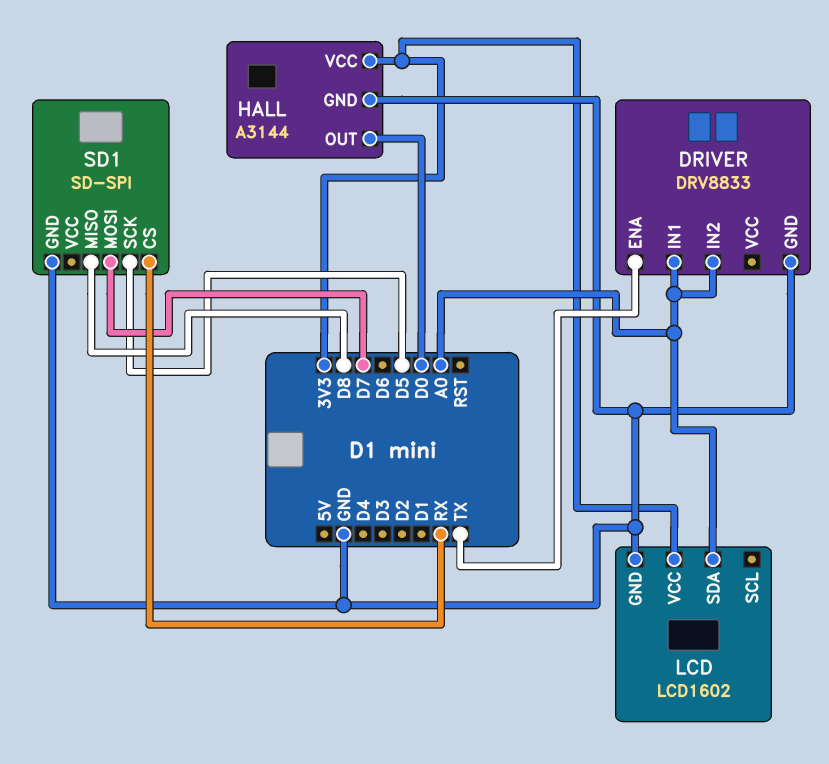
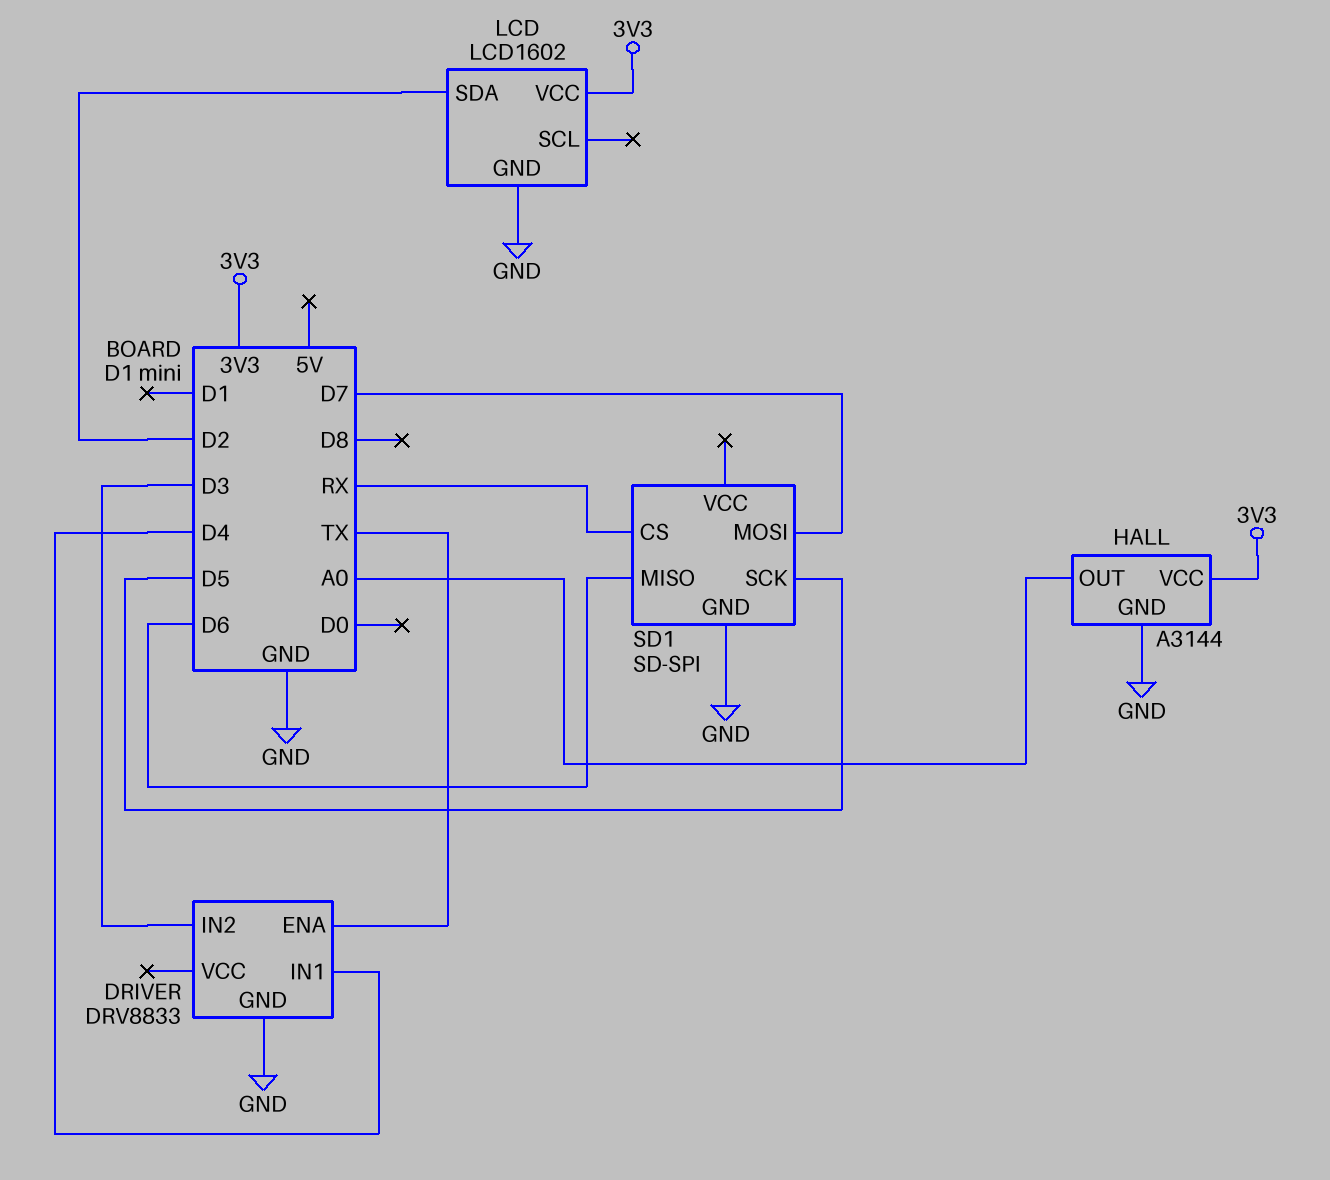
DRIVER pin IN1: A0 -> D4
DRIVER pin IN2: A0 -> D3
HALL pin OUT: D0 -> A0
LCD pin SDA: A0 -> D2
SD1 pin MISO: D8 -> D6

